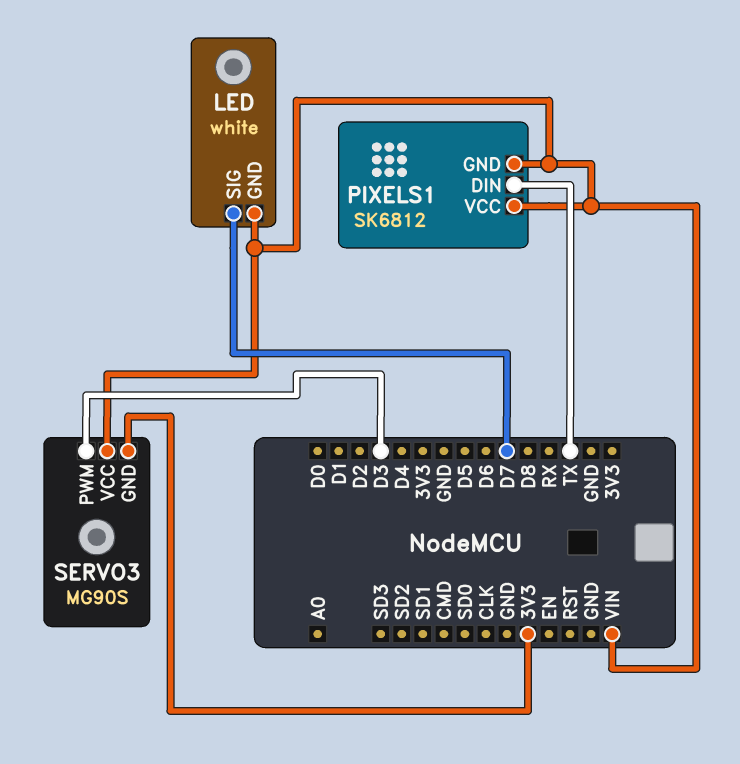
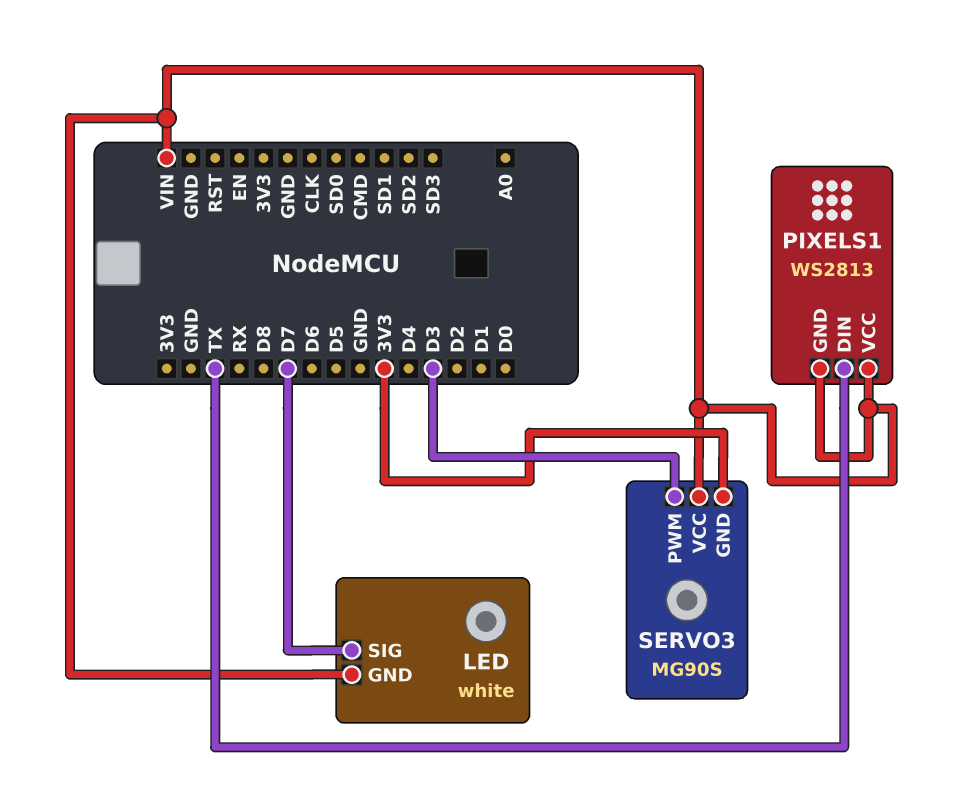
PIXELS1: SK6812 -> WS2813

